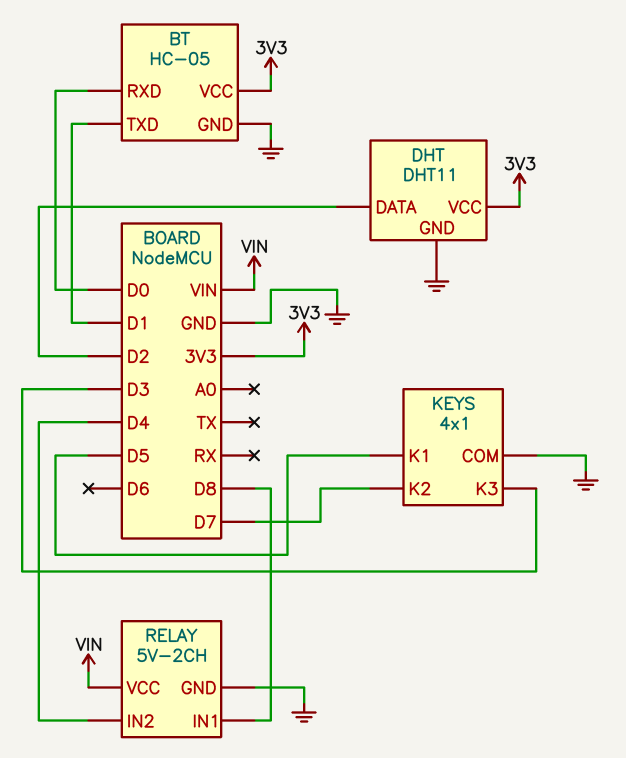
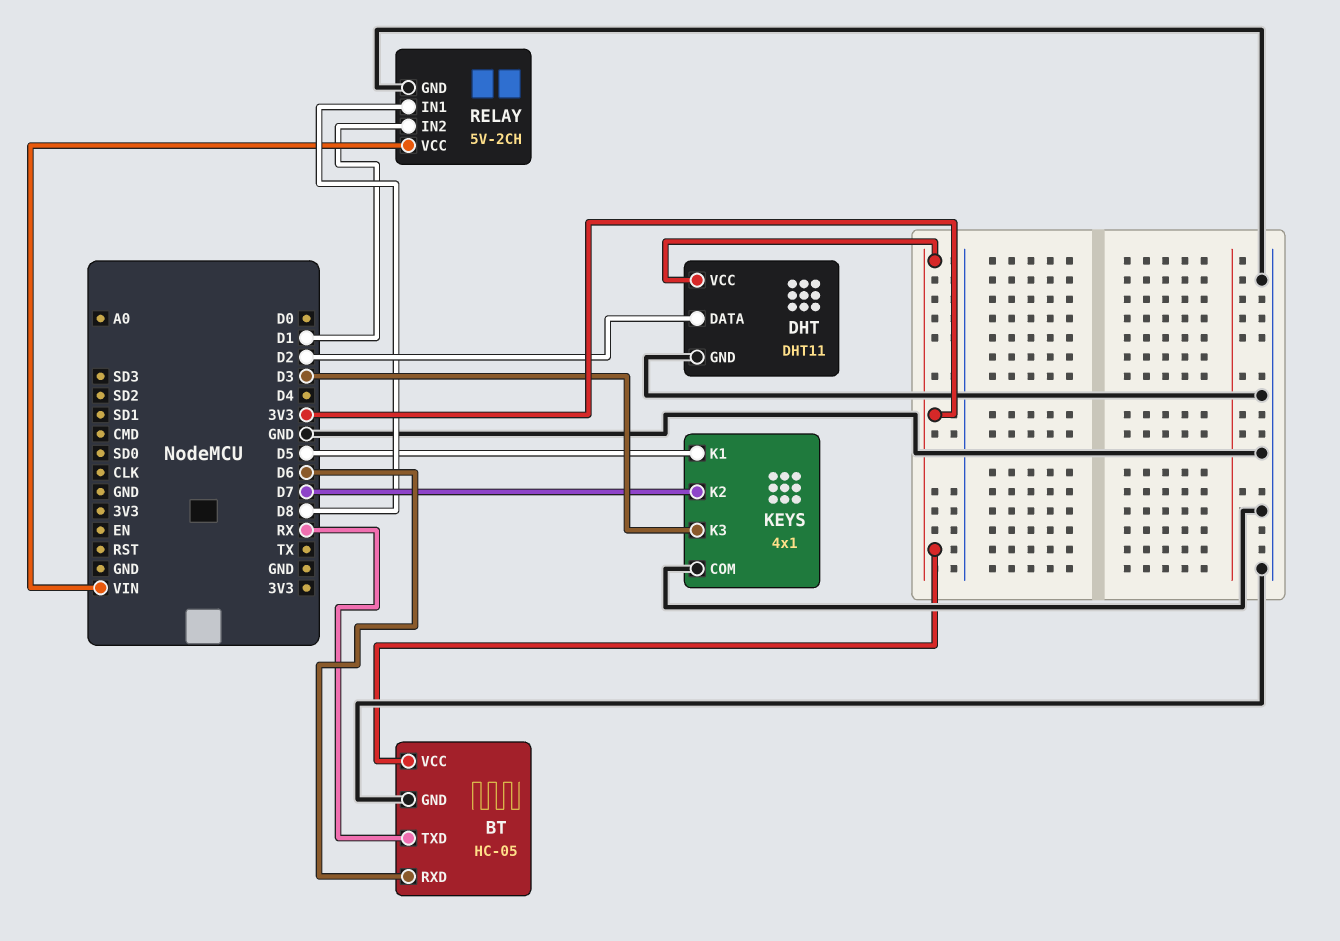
BT pin RXD: D0 -> D6
BT pin TXD: D1 -> RX
RELAY pin IN2: D4 -> D1

